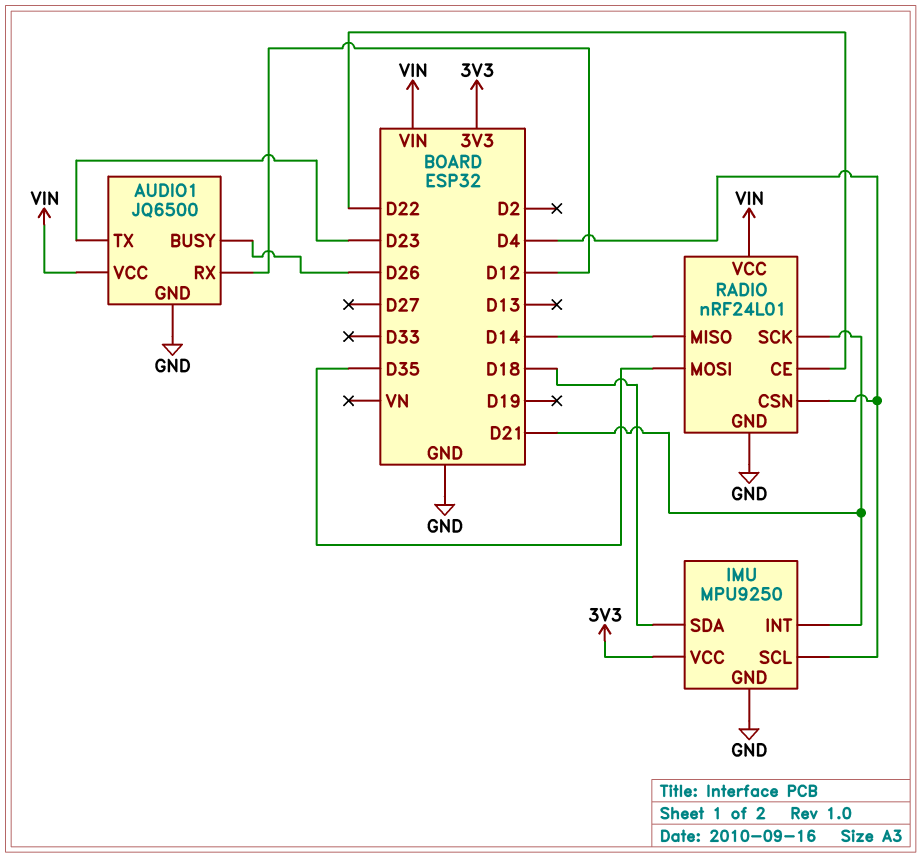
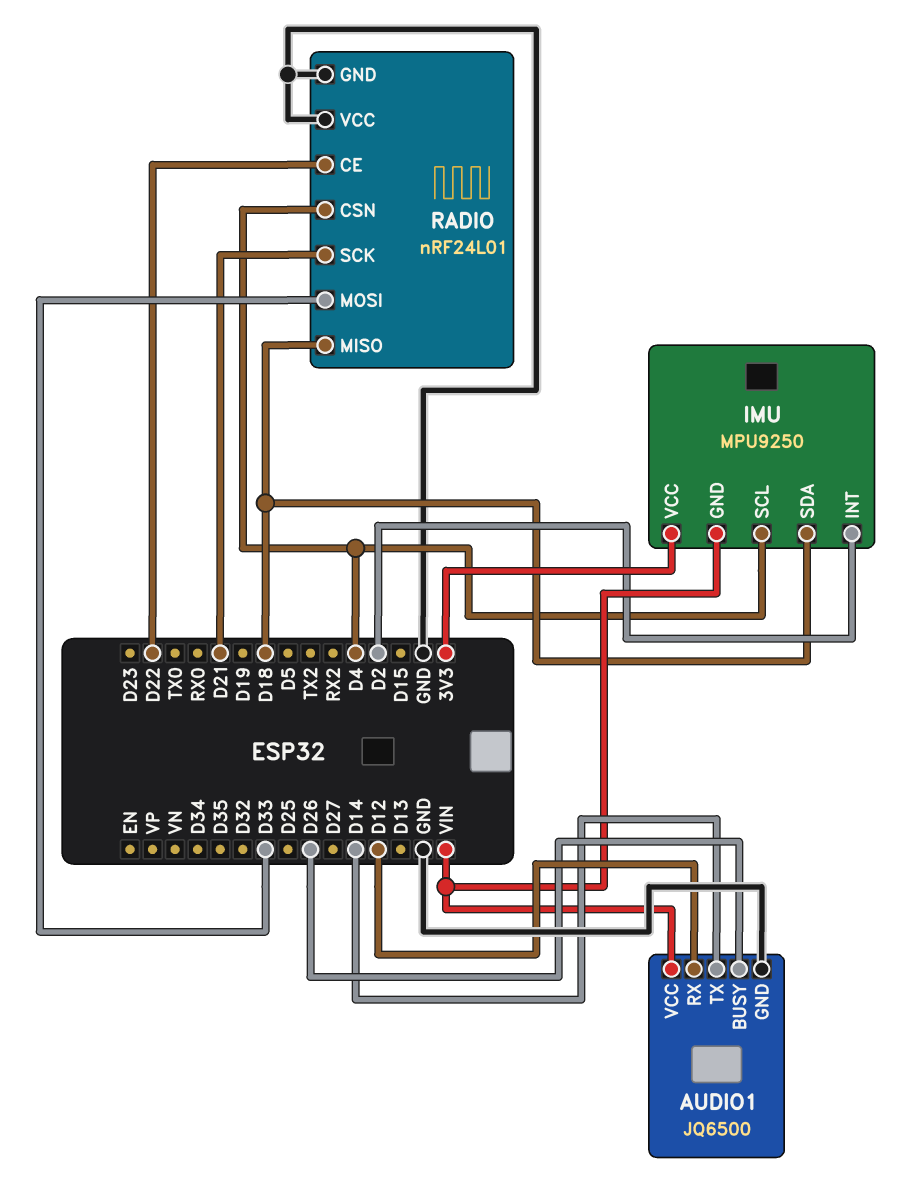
AUDIO1 pin TX: D23 -> D14
IMU pin GND: GND -> VIN
IMU pin INT: D21 -> D2
RADIO pin MISO: D14 -> D18
RADIO pin MOSI: D35 -> D33
RADIO pin VCC: VIN -> GND

